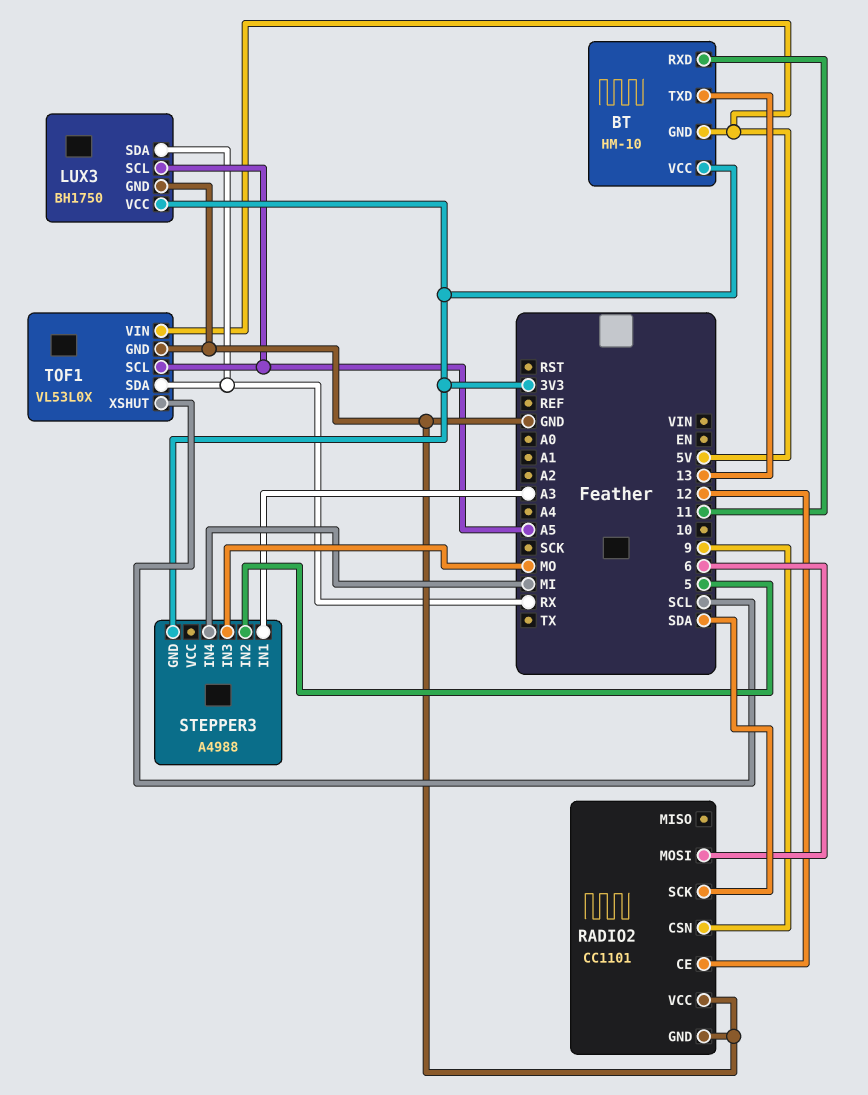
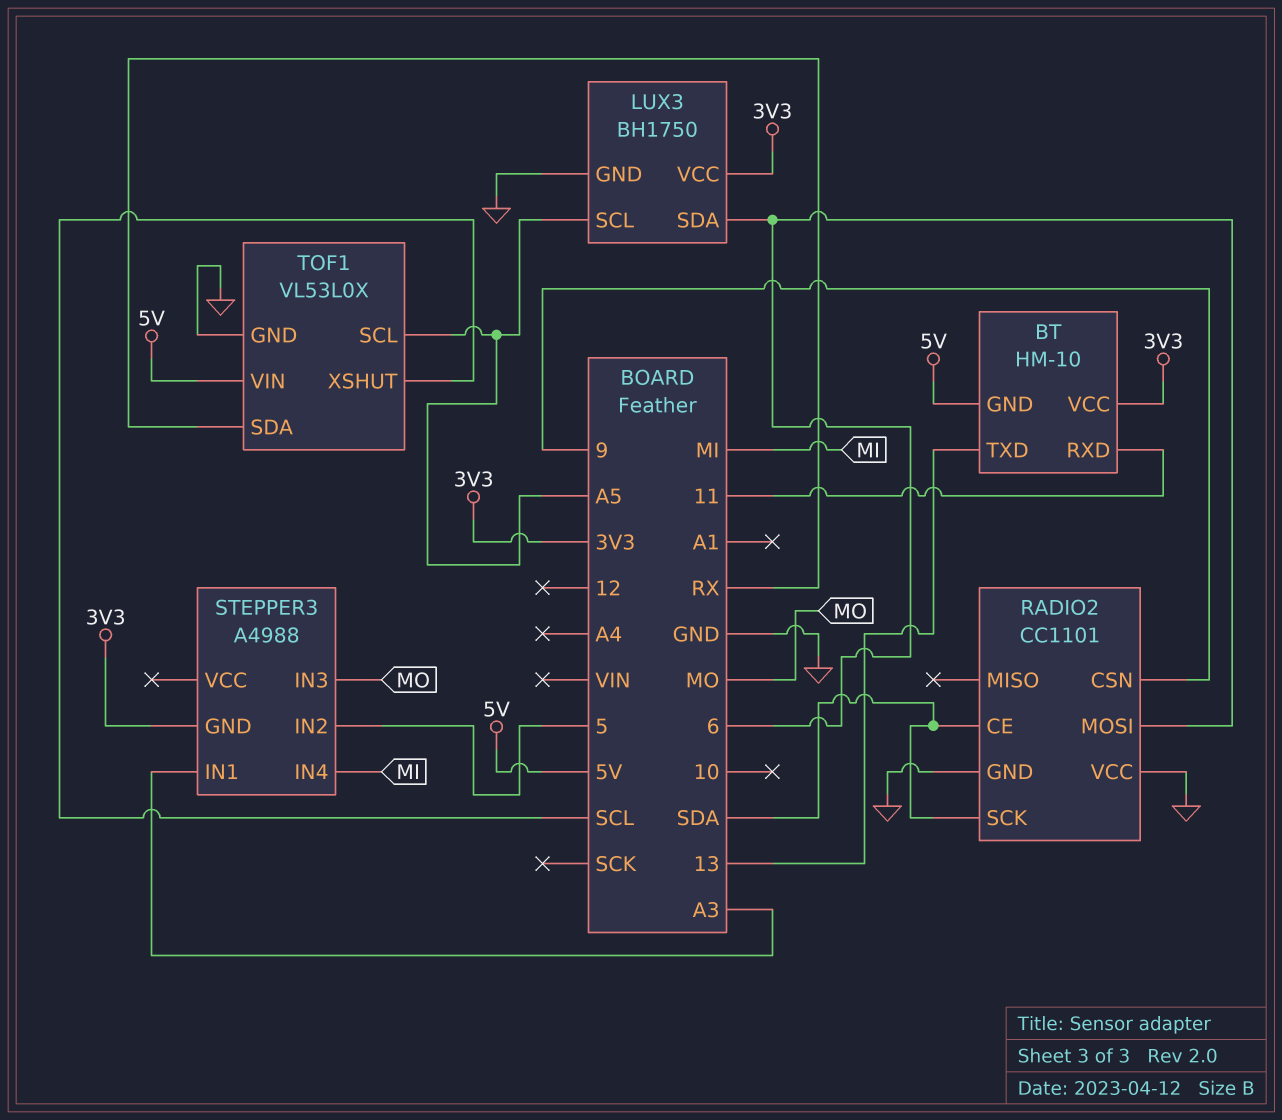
LUX3 pin SDA: RX -> 6
RADIO2 pin CE: 12 -> SDA

